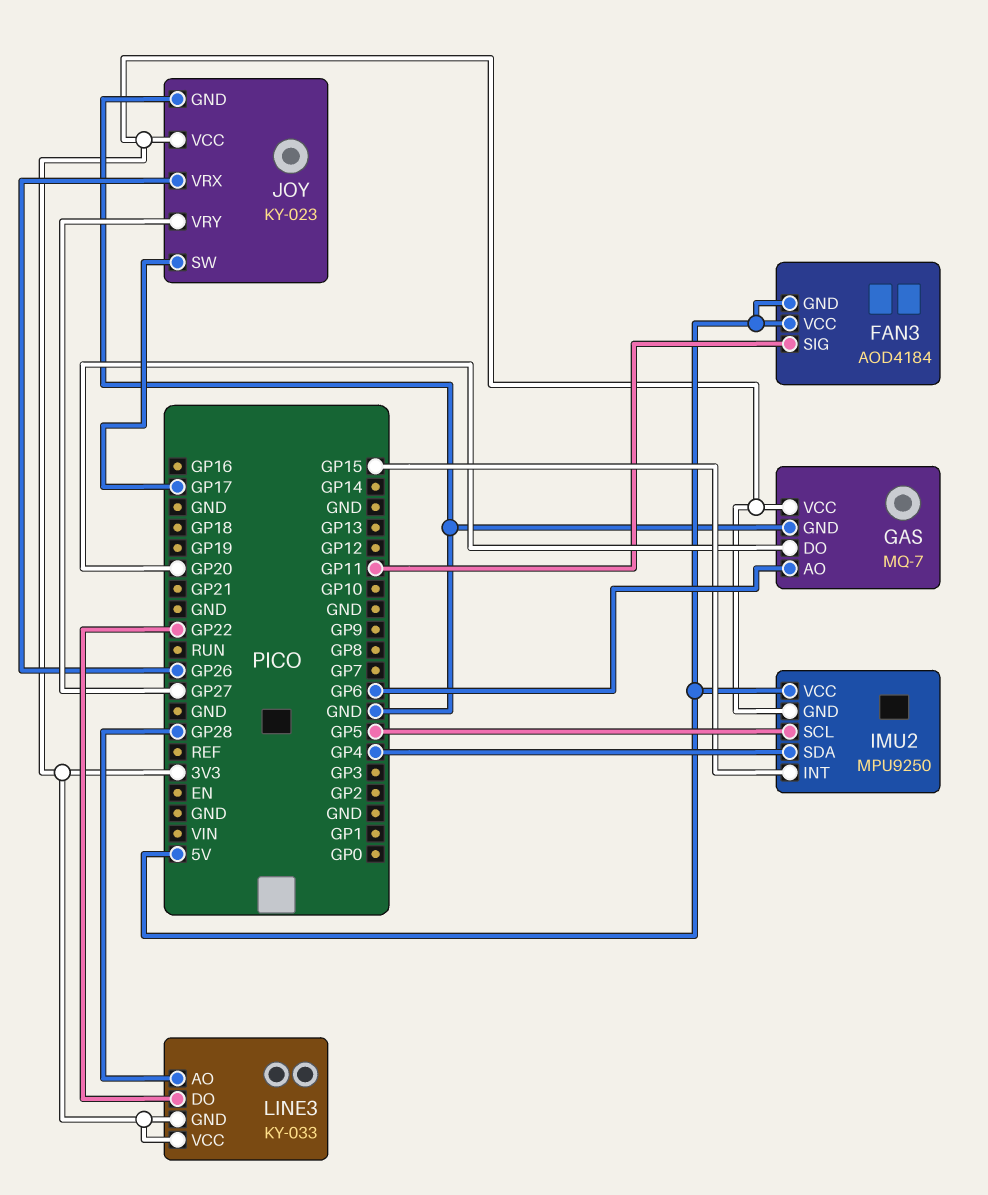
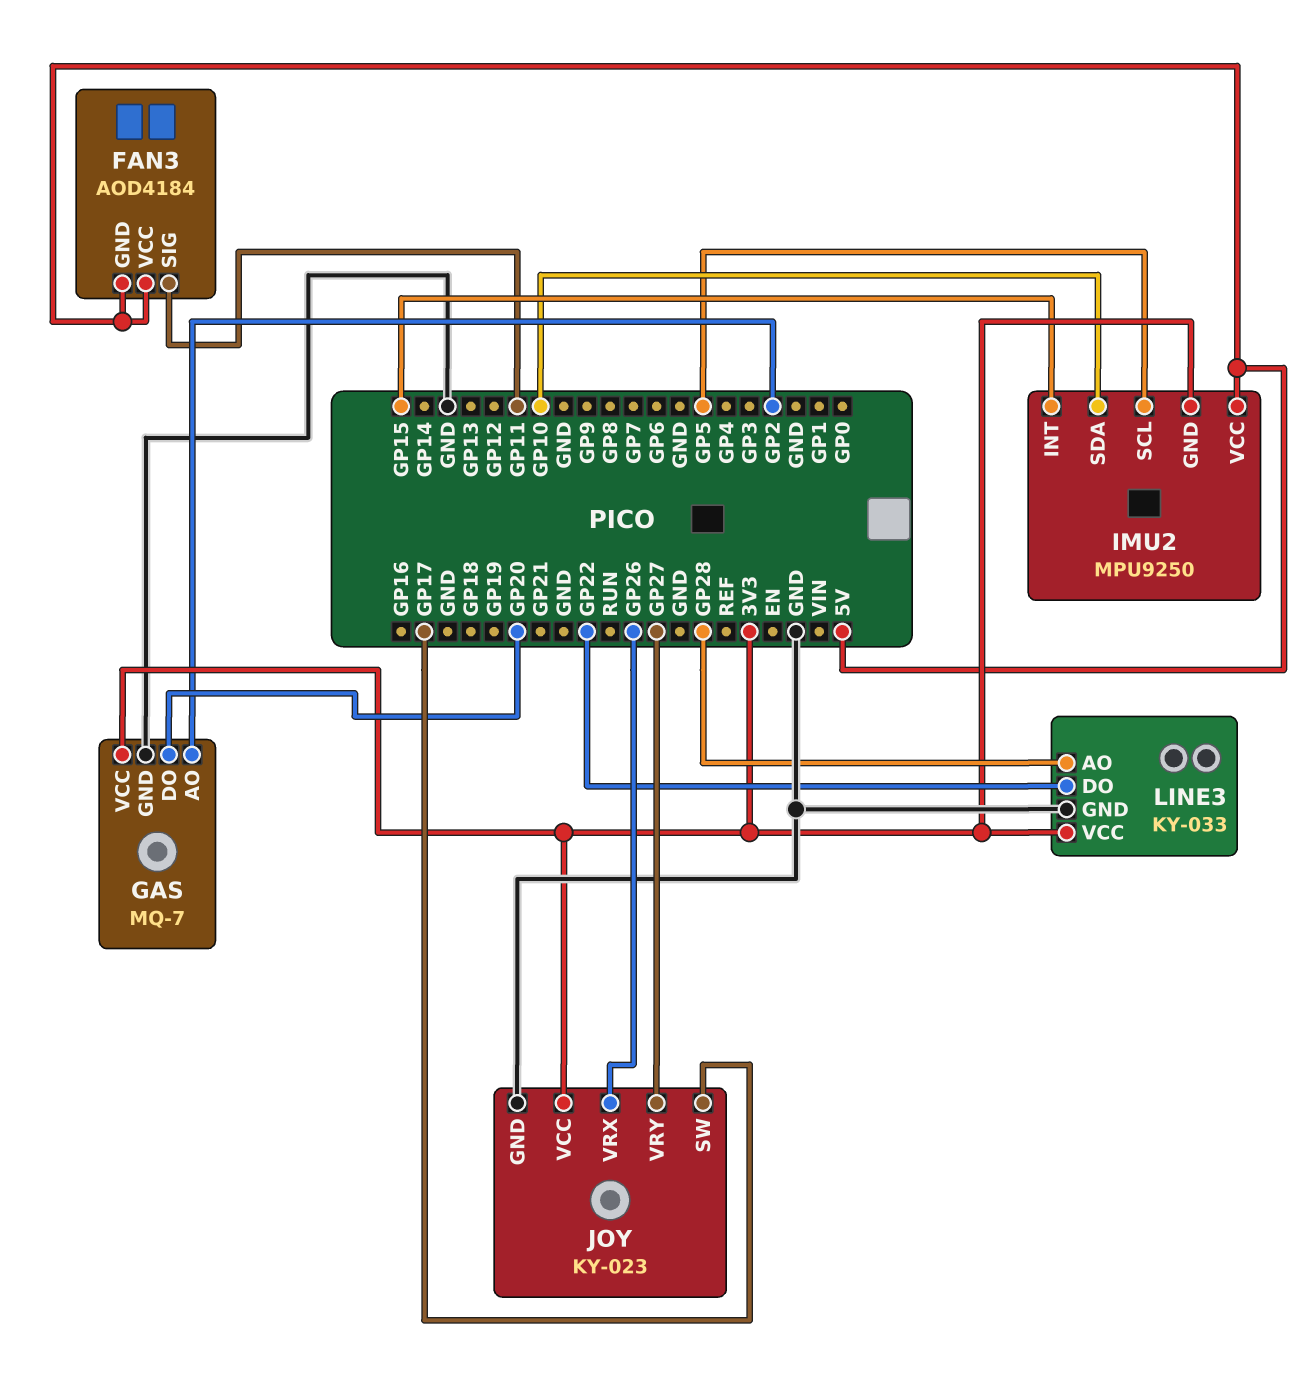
GAS pin AO: GP6 -> GP2
IMU2 pin SDA: GP4 -> GP10
LINE3 pin GND: 3V3 -> GND

